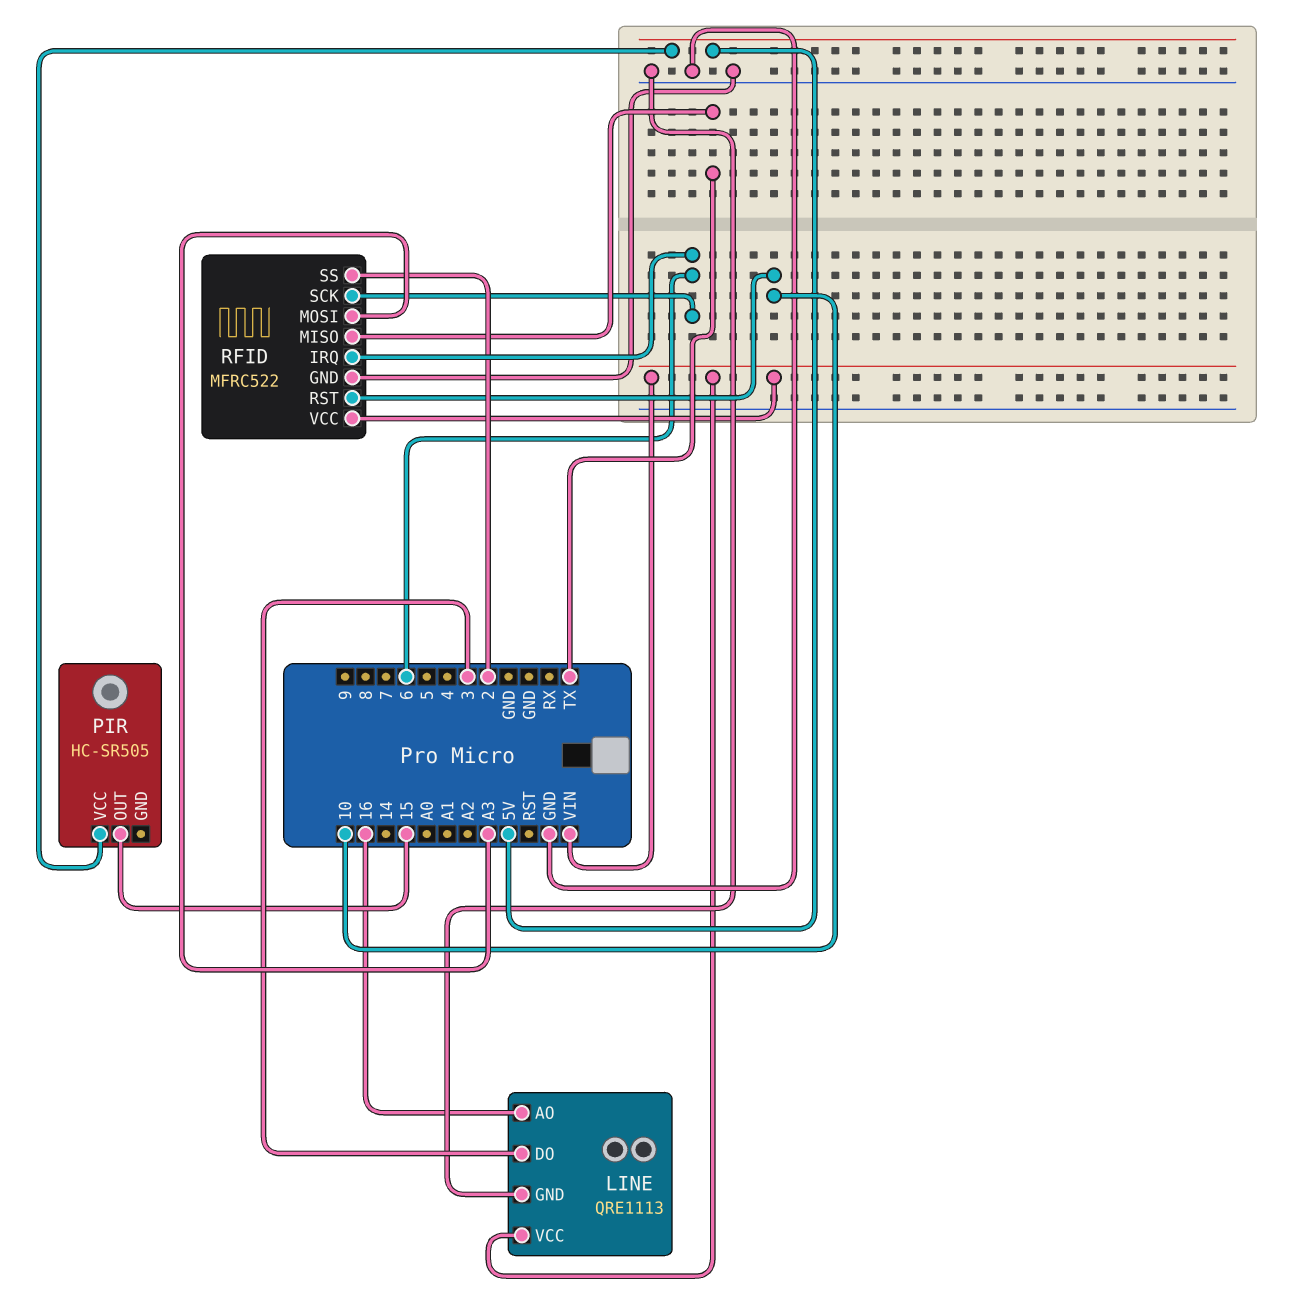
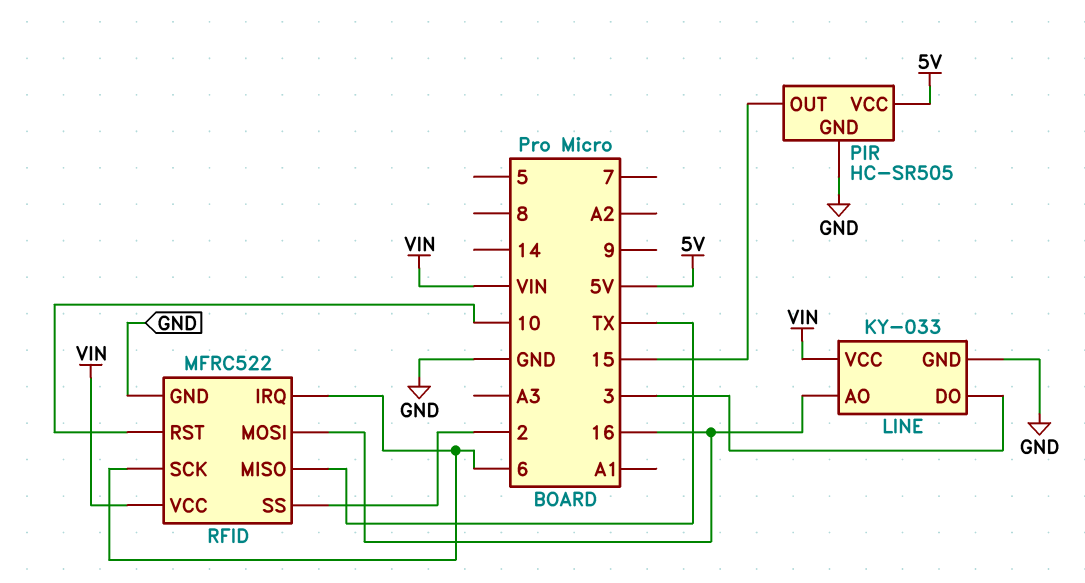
LINE: QRE1113 -> KY-033
PIR pin GND: none -> GND
RFID pin MOSI: A3 -> 16

